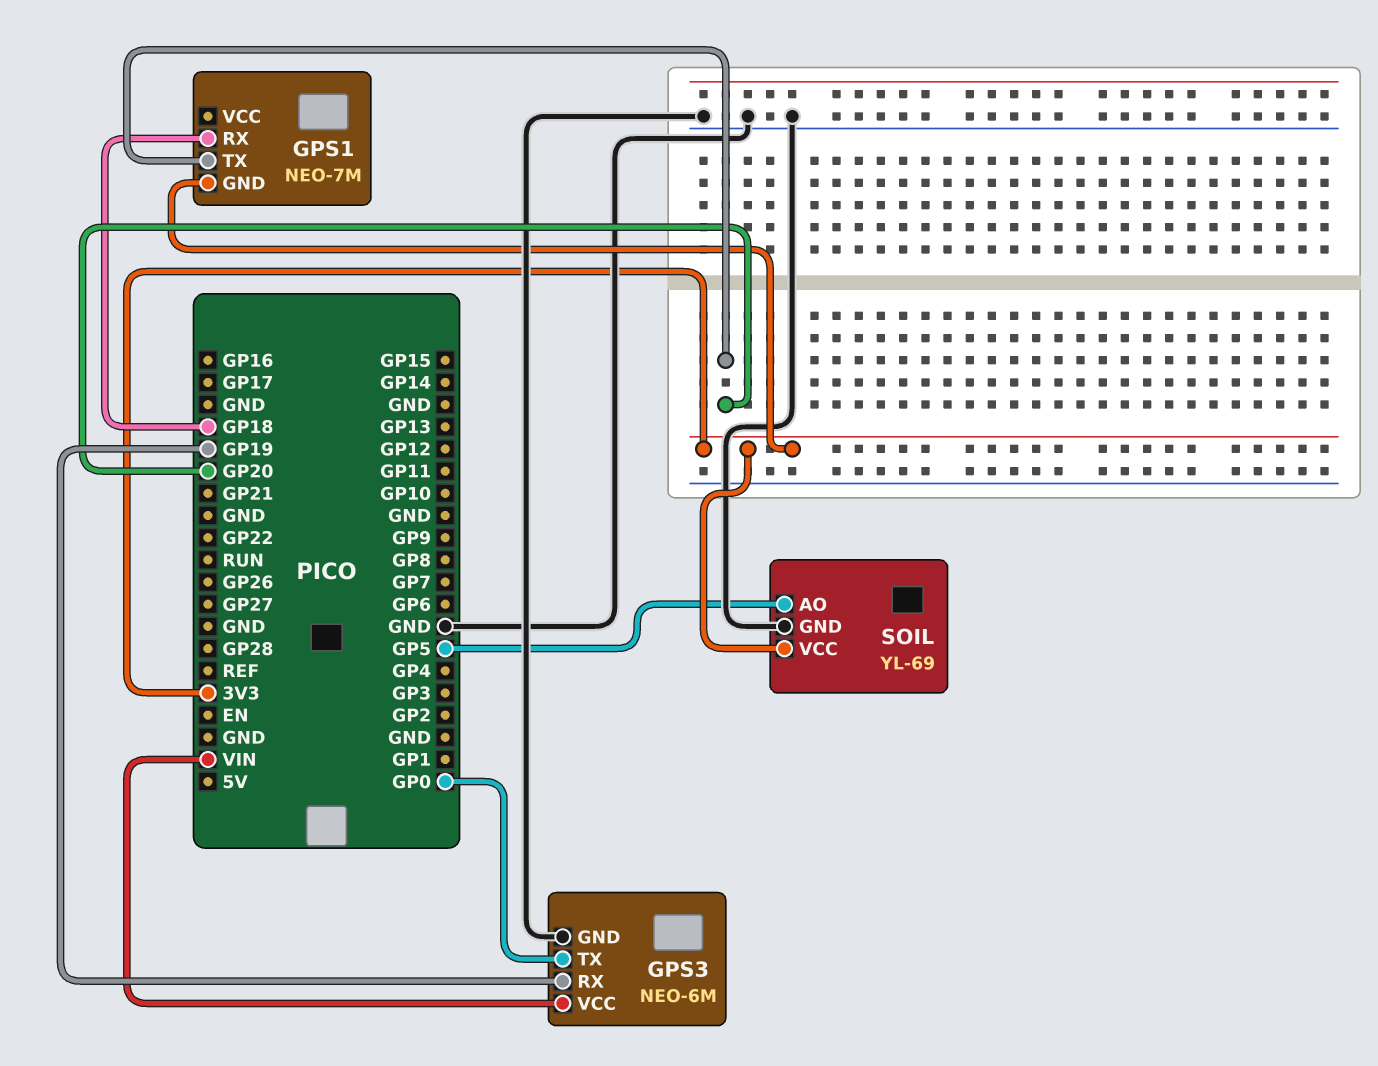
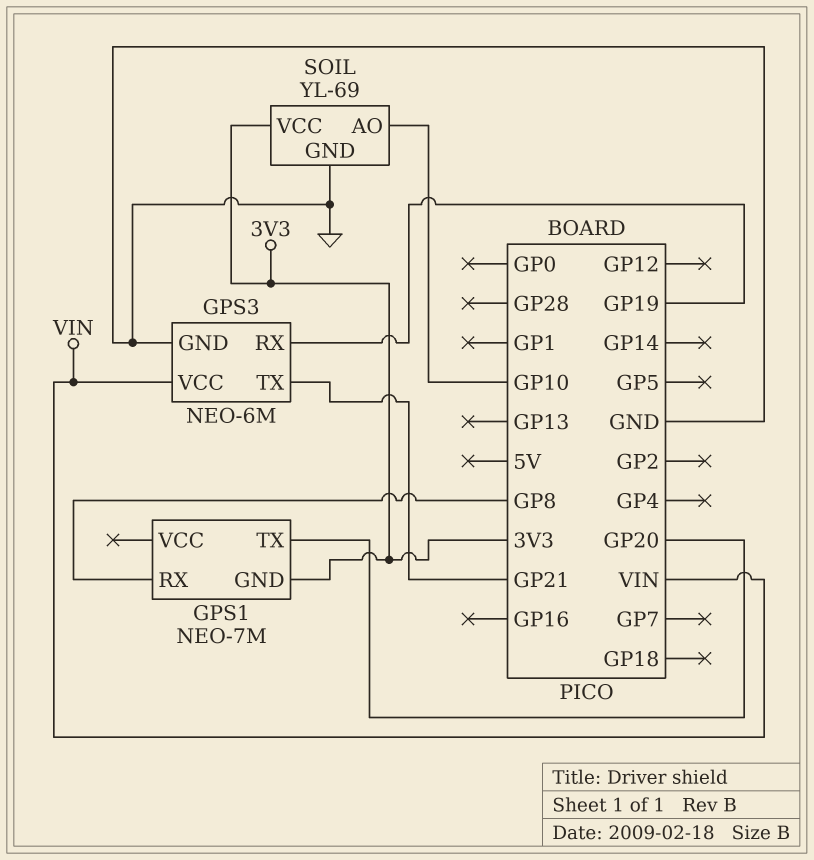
GPS1 pin RX: GP18 -> GP8
GPS3 pin TX: GP0 -> GP21
SOIL pin AO: GP5 -> GP10

